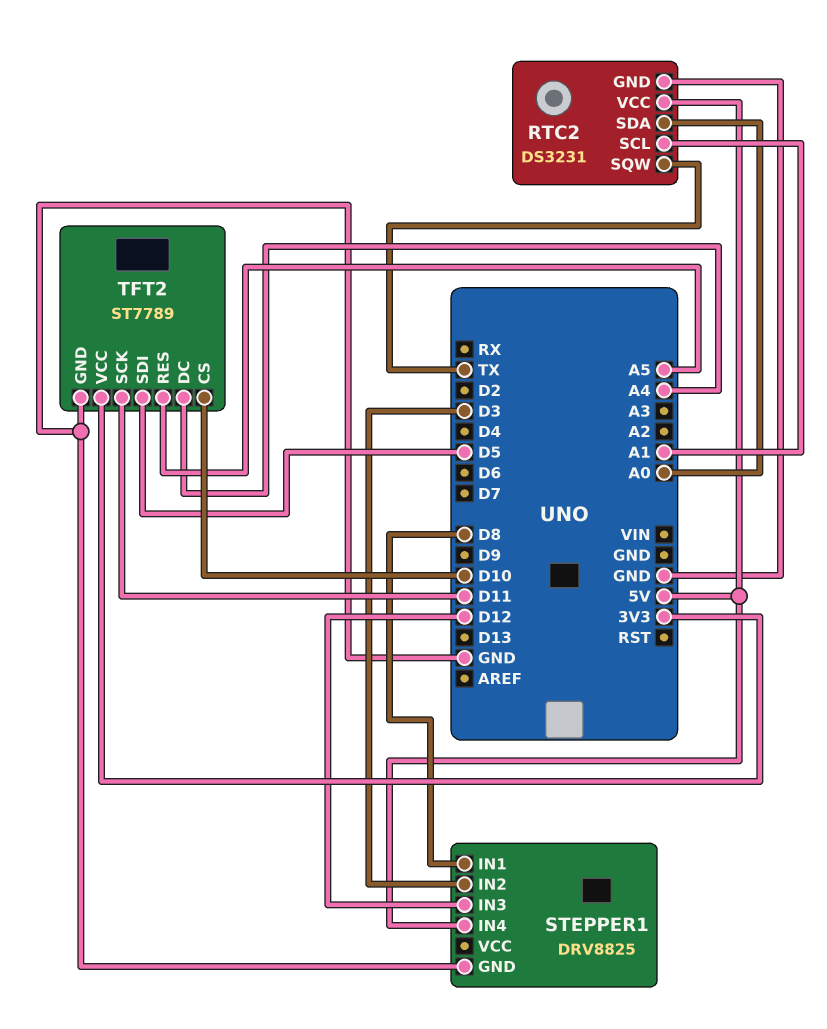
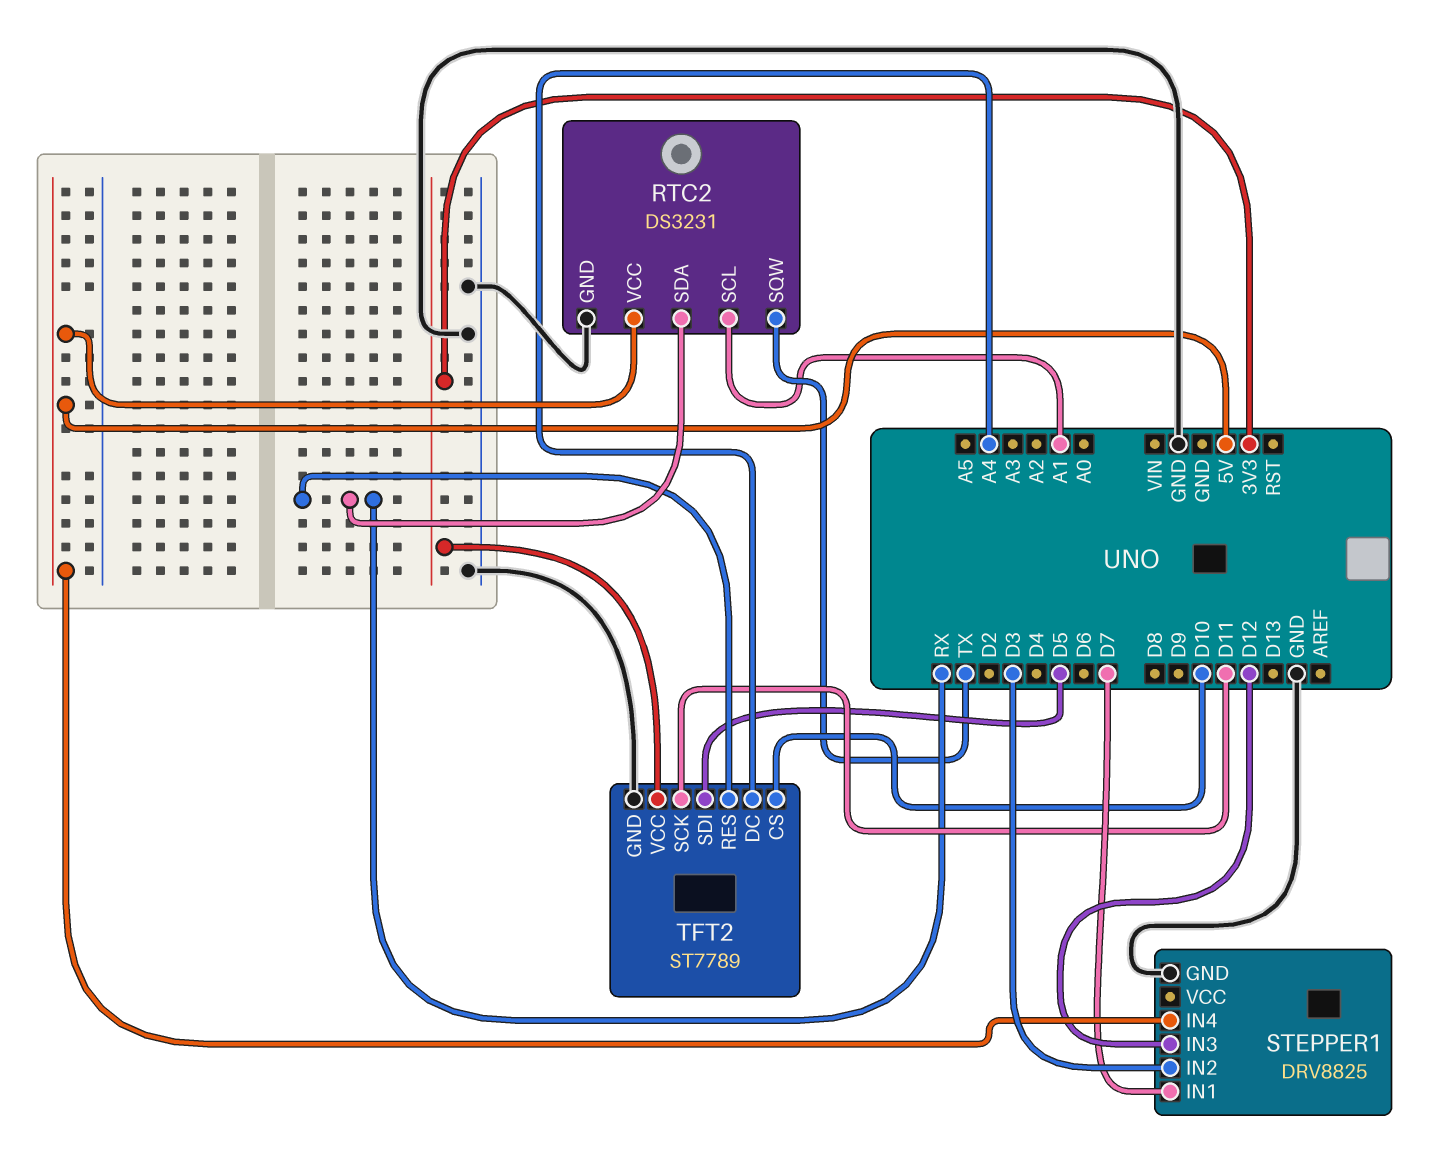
RTC2 pin SDA: A0 -> RX
STEPPER1 pin IN1: D8 -> D7
TFT2 pin RES: A5 -> RX

